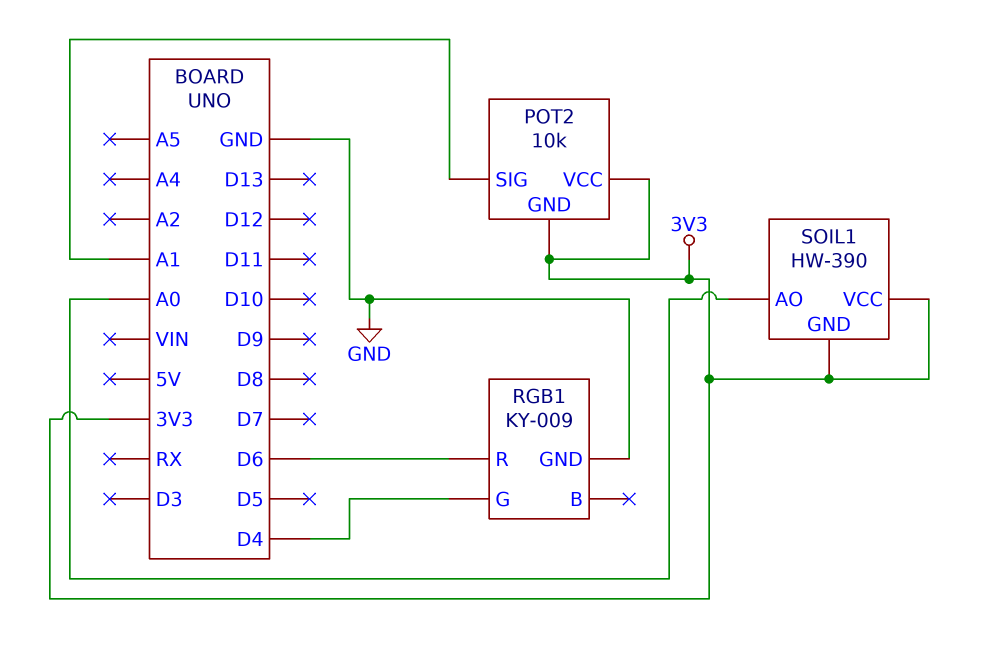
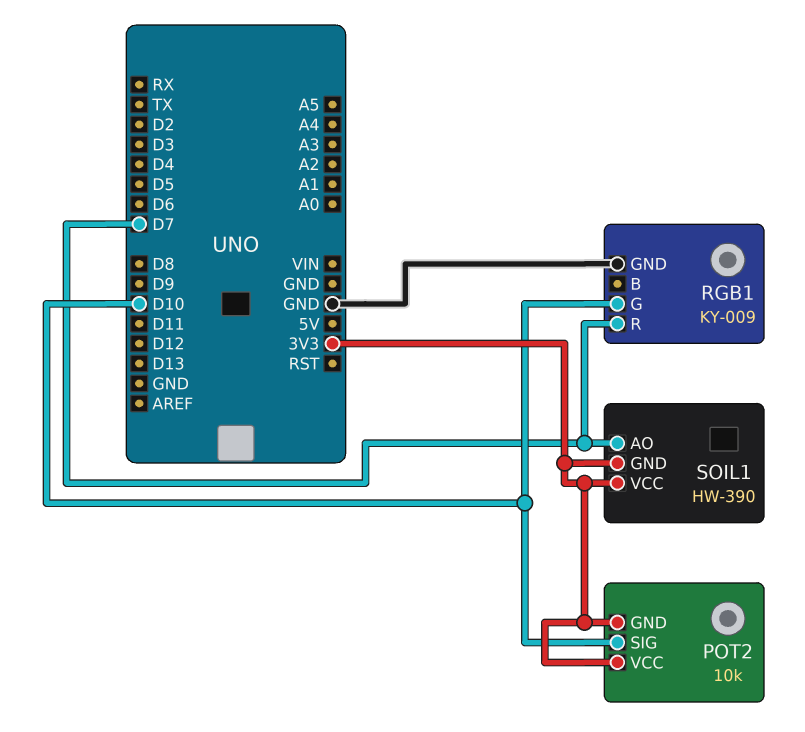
POT2 pin SIG: A1 -> D10
RGB1 pin G: D4 -> D10
RGB1 pin R: D6 -> D7
SOIL1 pin AO: A0 -> D7

